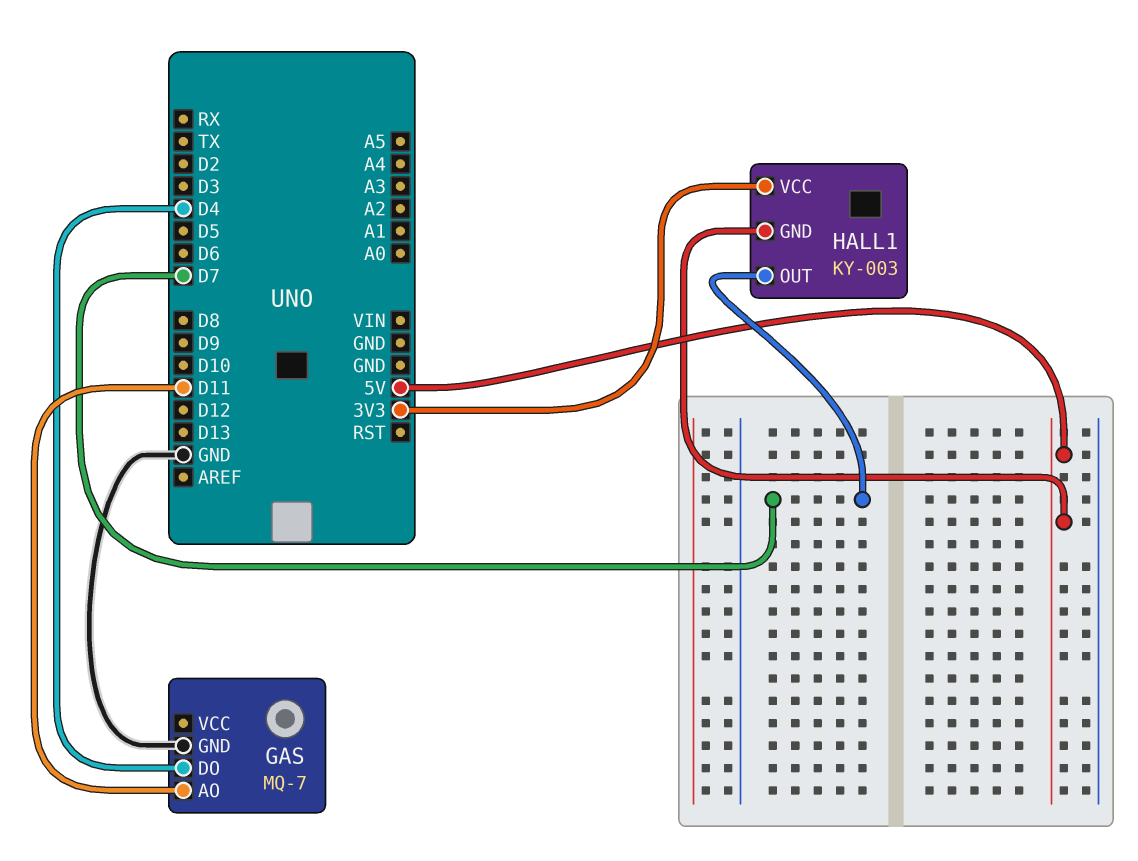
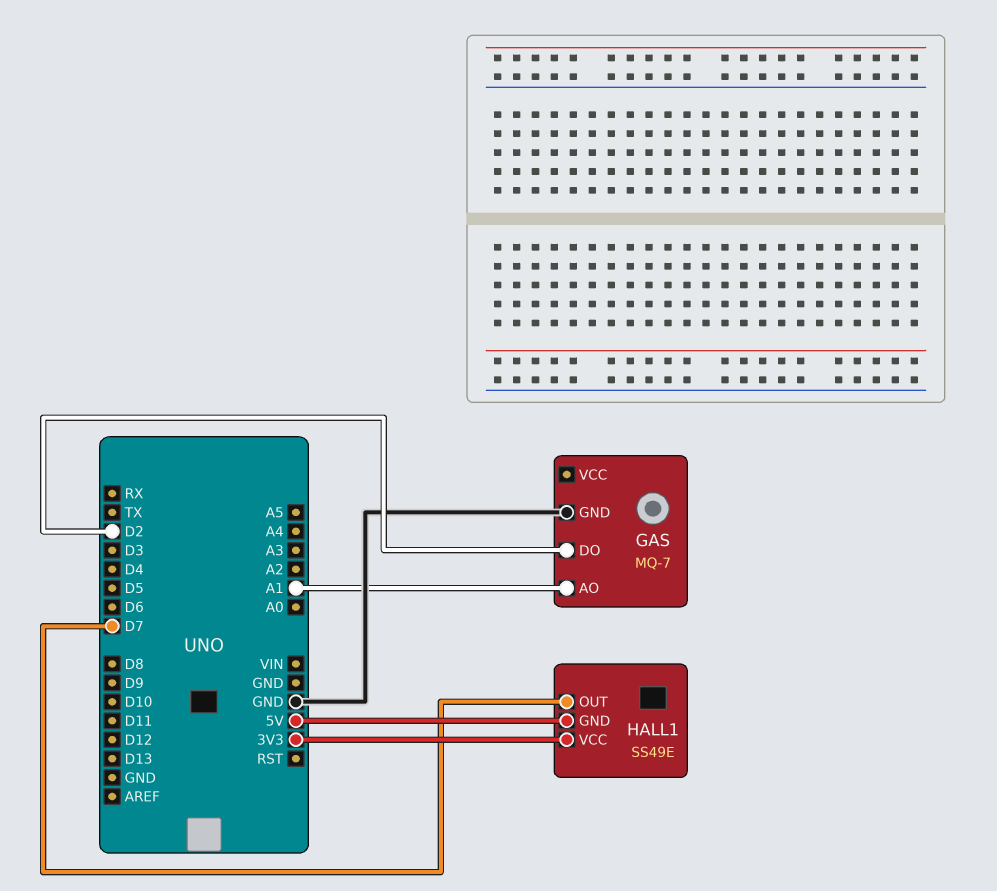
GAS pin AO: D11 -> A1
GAS pin DO: D4 -> D2
HALL1: KY-003 -> SS49E

